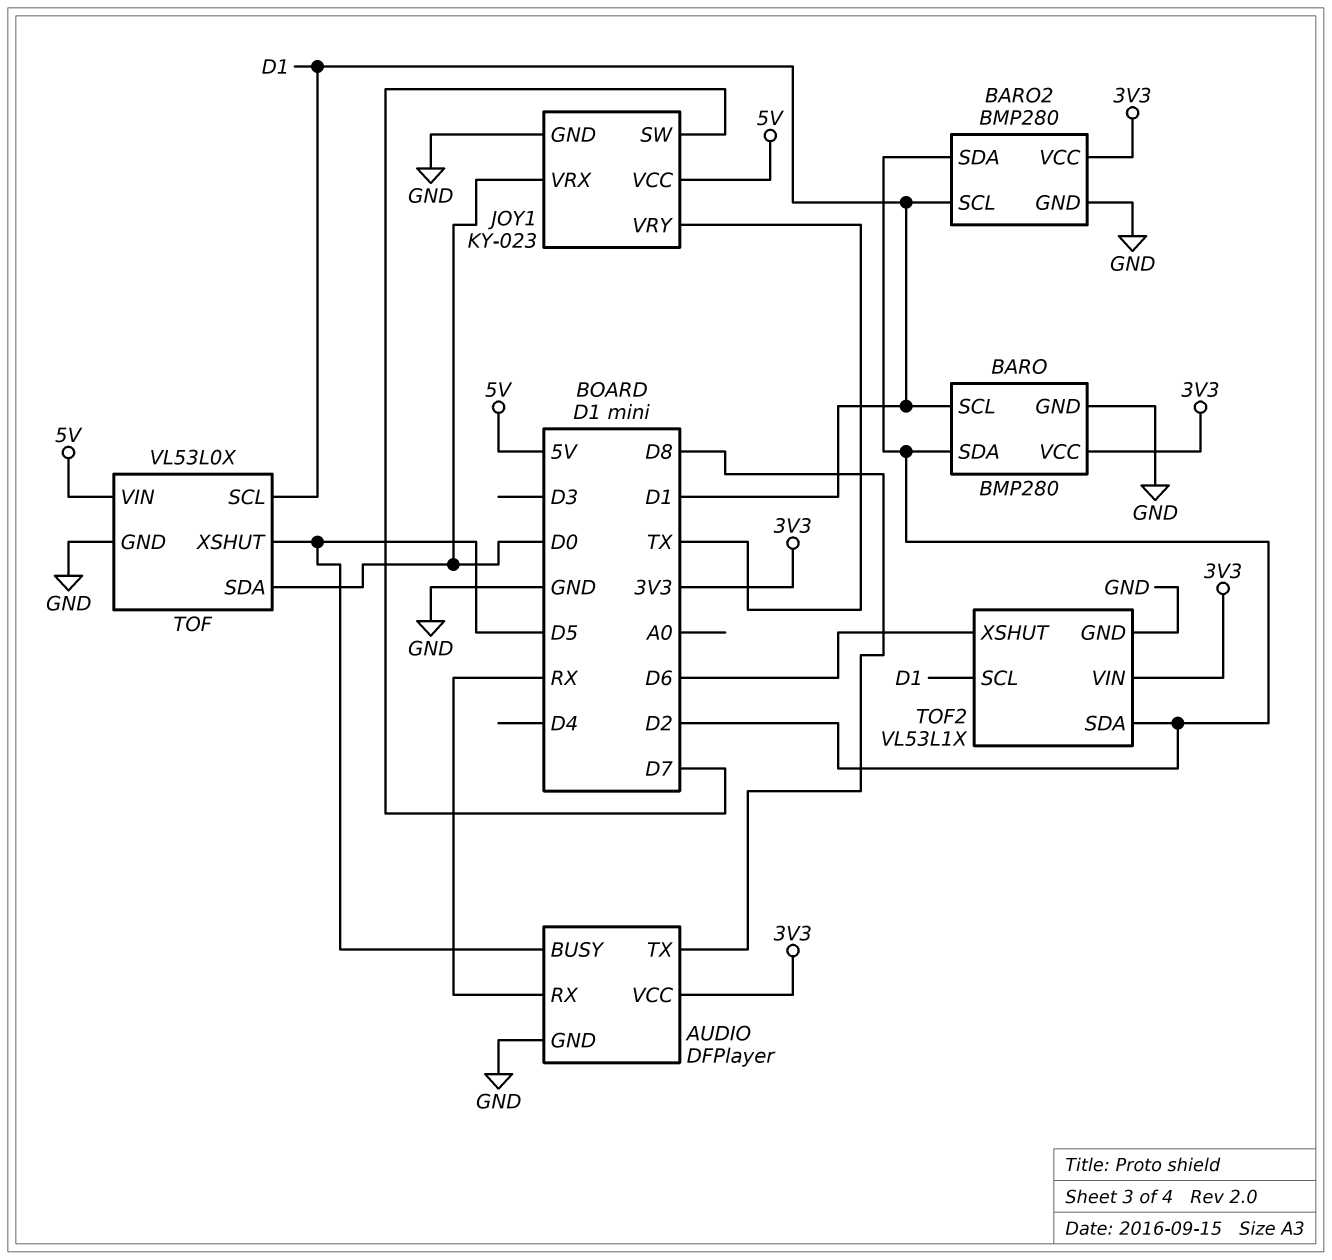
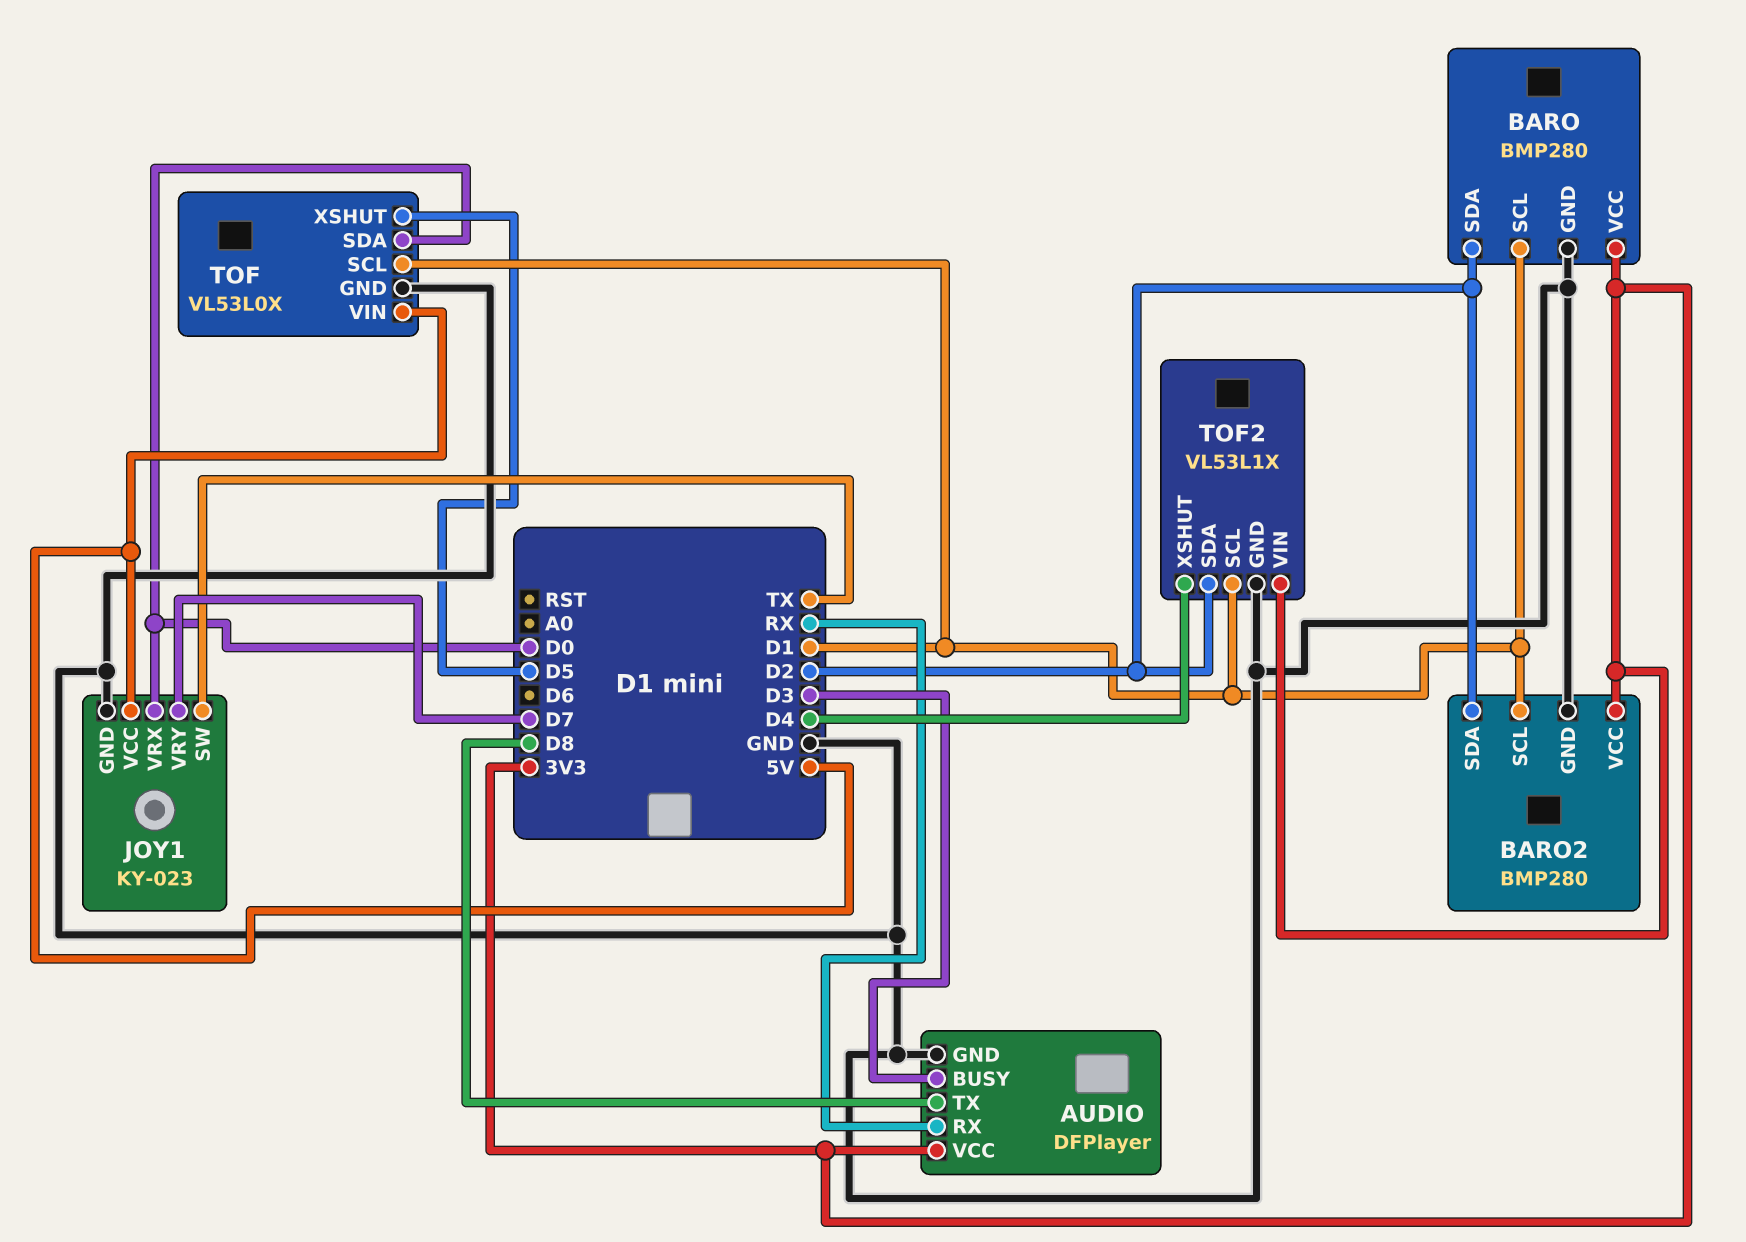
AUDIO pin BUSY: D5 -> D3
JOY1 pin SW: D7 -> TX
JOY1 pin VRY: TX -> D7
TOF2 pin XSHUT: D6 -> D4

